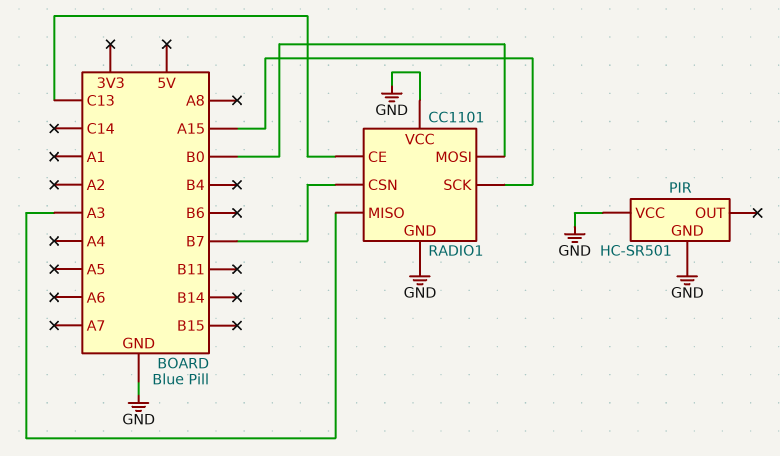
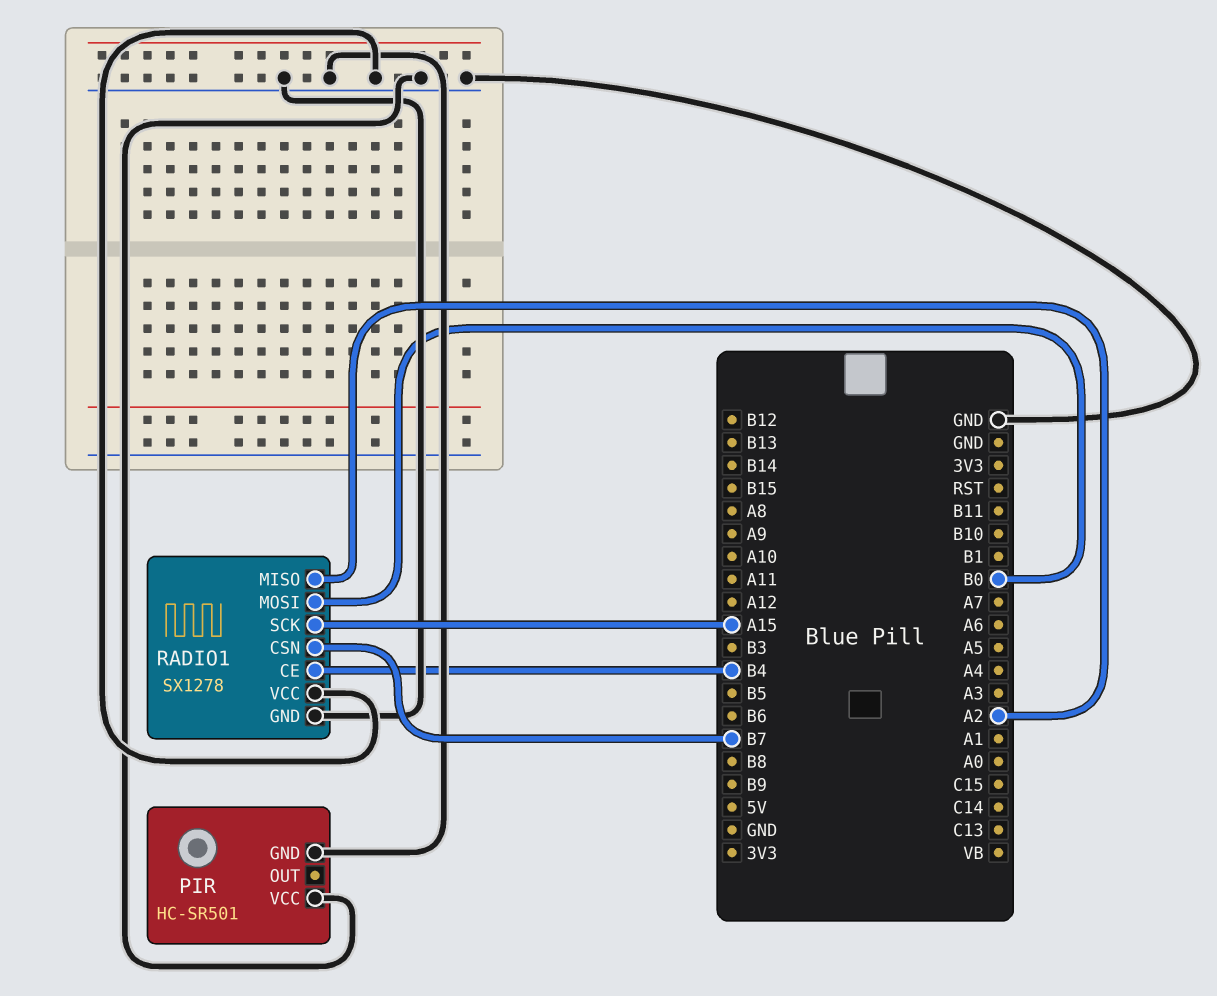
RADIO1: CC1101 -> SX1278
RADIO1 pin CE: C13 -> B4
RADIO1 pin MISO: A3 -> A2

